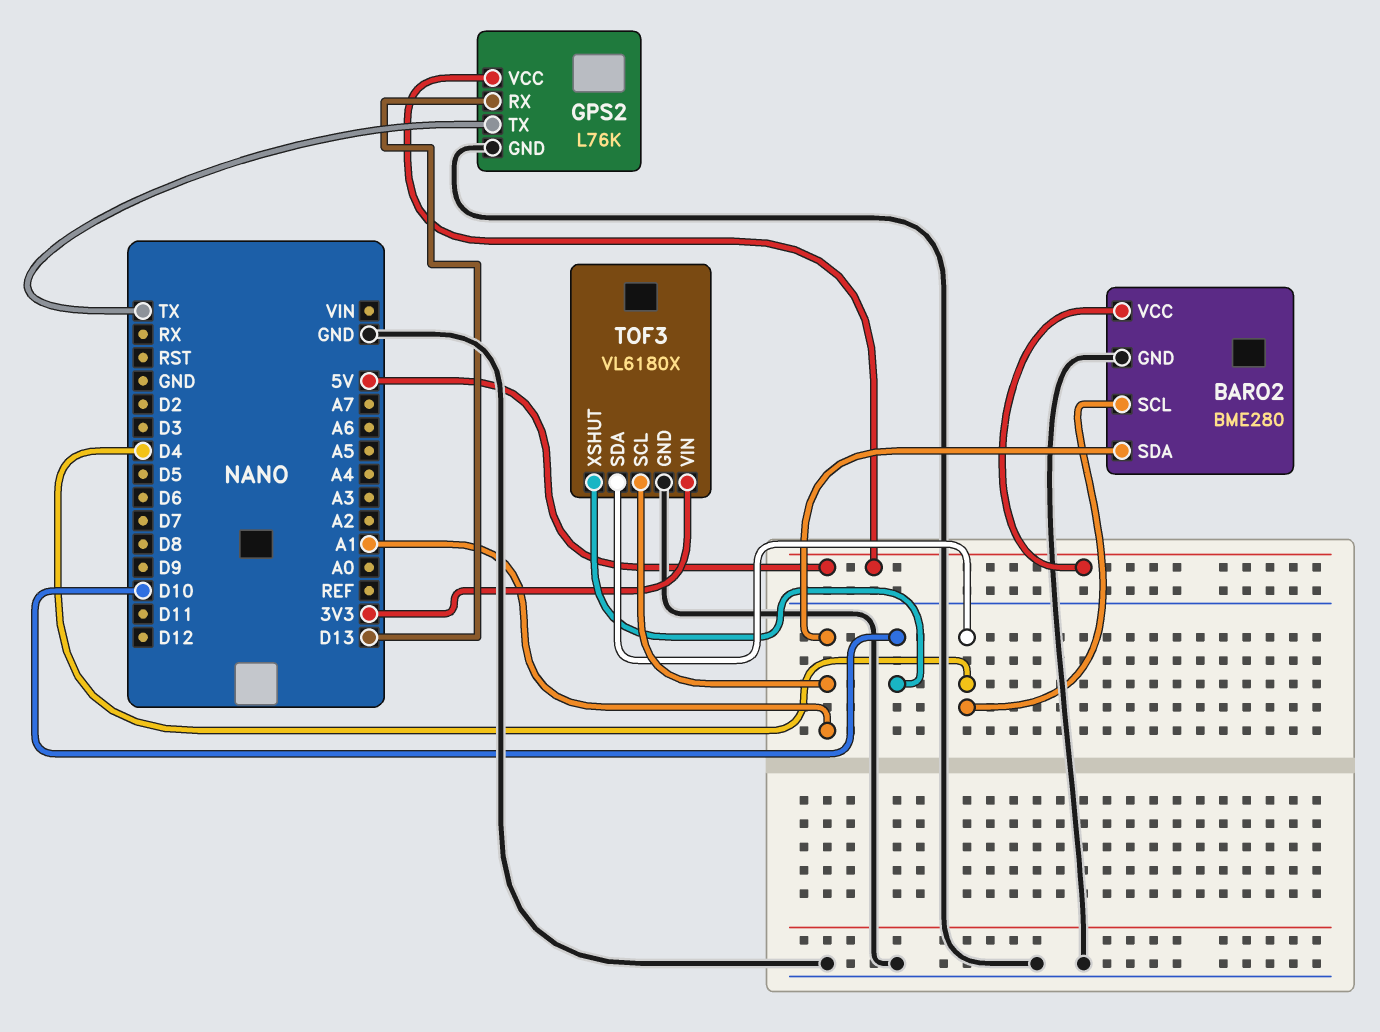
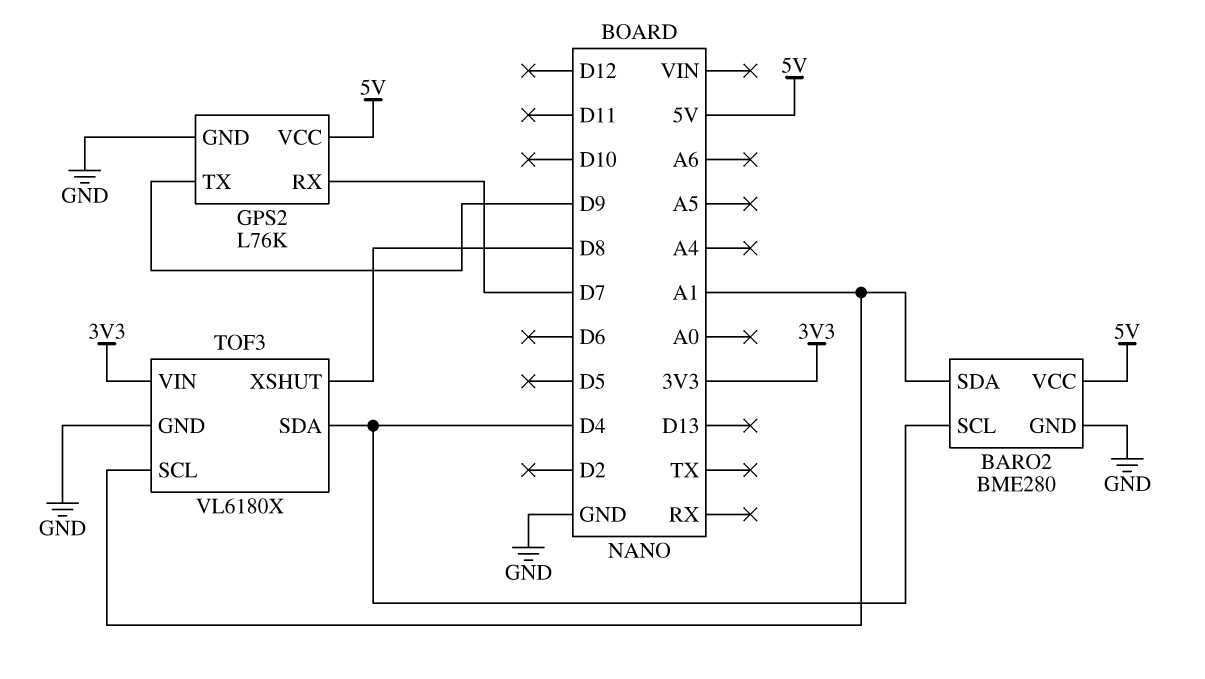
GPS2 pin RX: D13 -> D7
GPS2 pin TX: TX -> D9
TOF3 pin XSHUT: D10 -> D8

